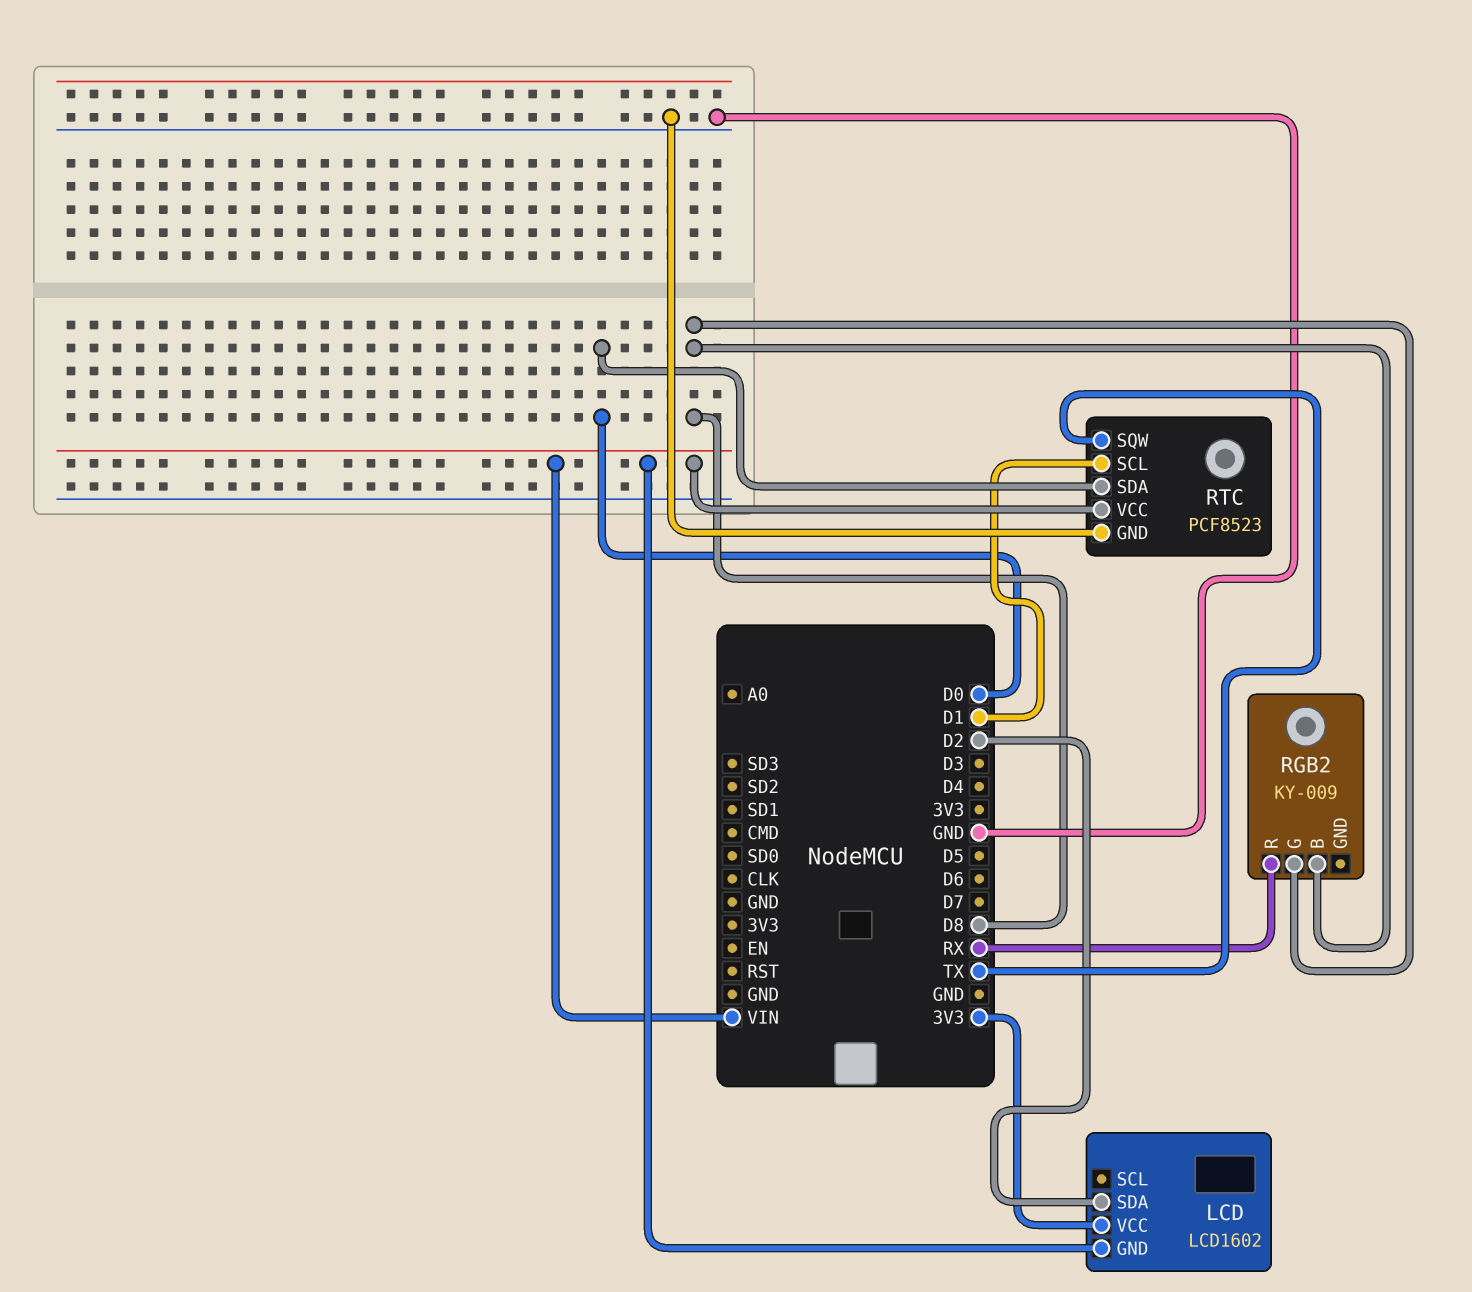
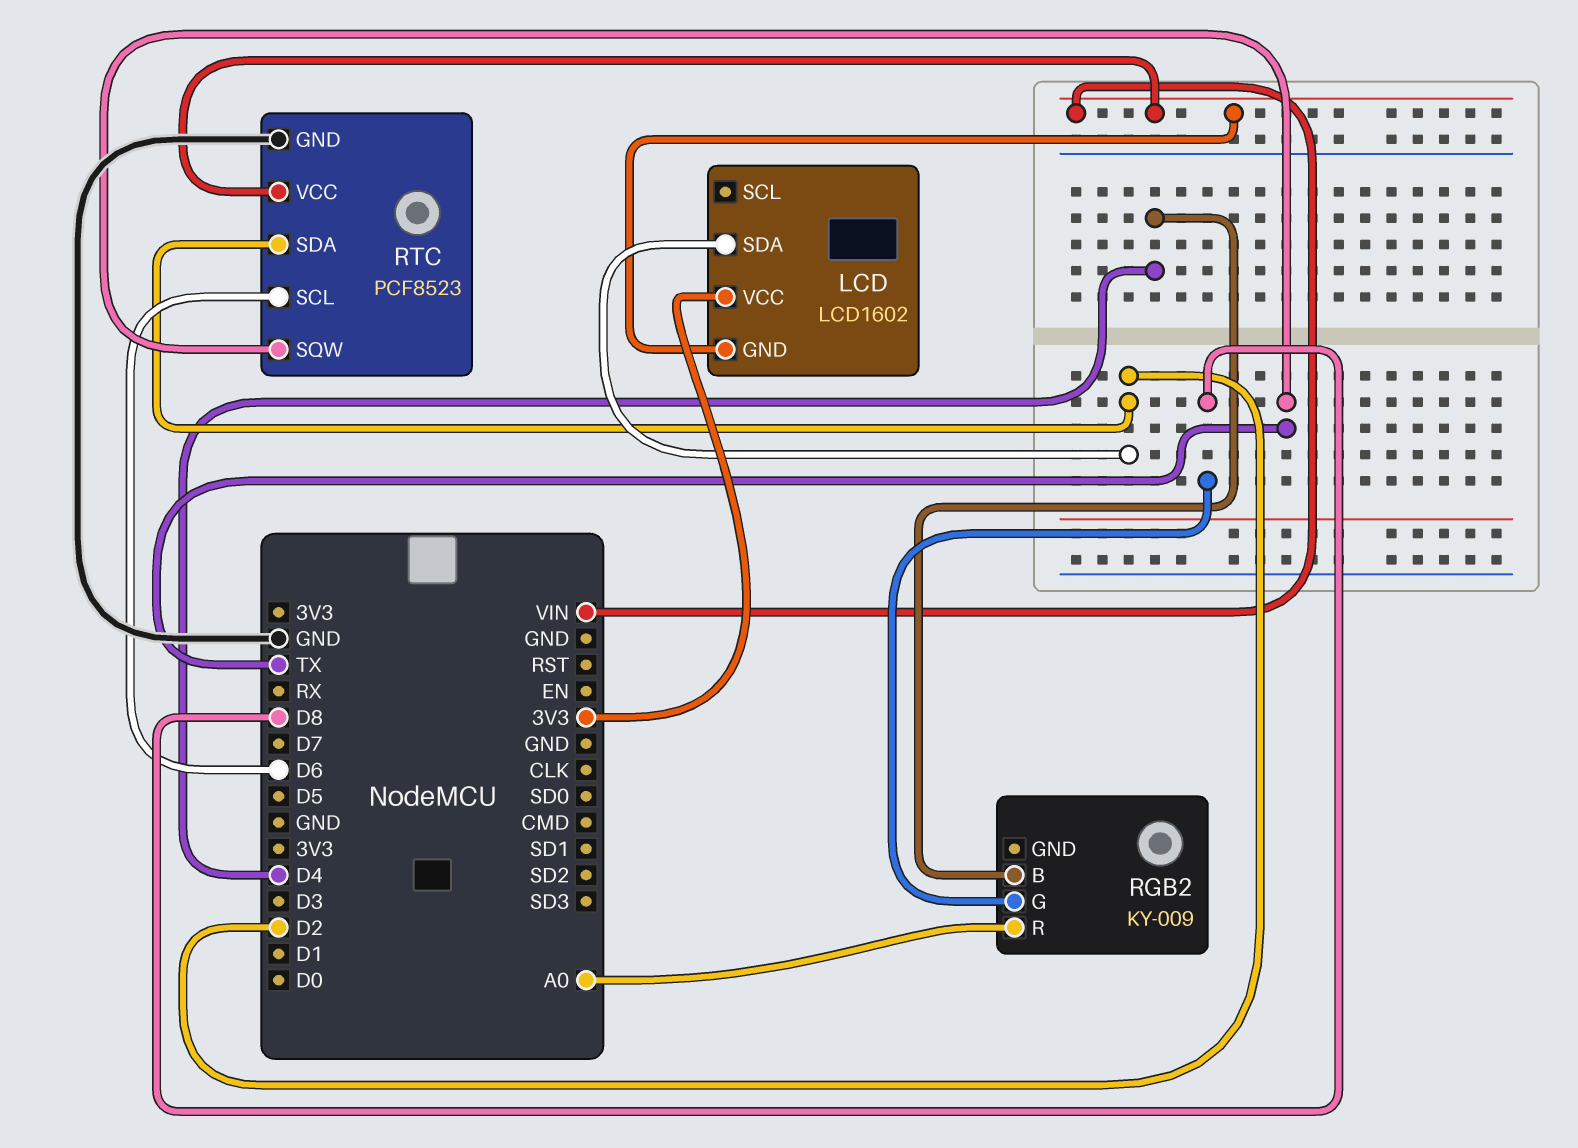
RGB2 pin B: D8 -> D4
RGB2 pin R: RX -> A0
RTC pin SCL: D1 -> D6
RTC pin SDA: D0 -> D2

